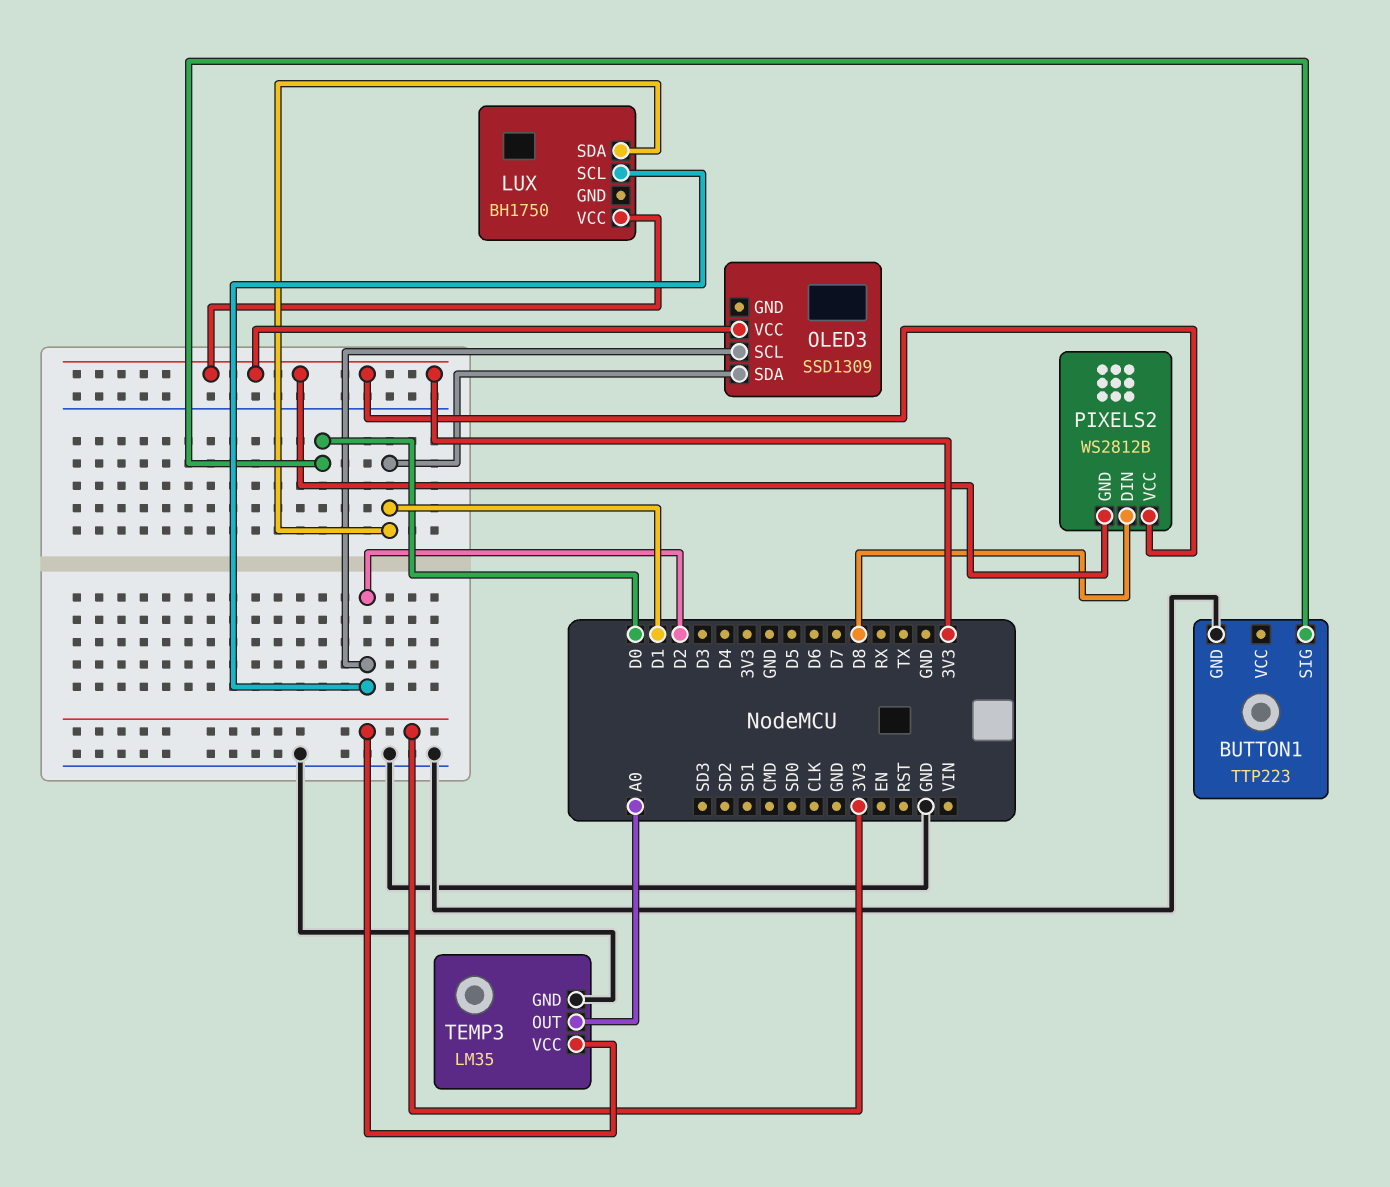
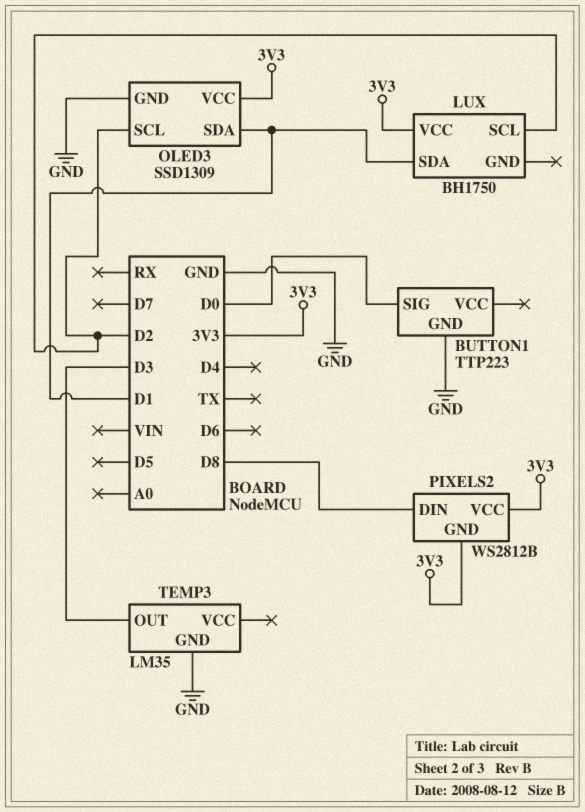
OLED3 pin GND: none -> GND
TEMP3 pin OUT: A0 -> D3
TEMP3 pin VCC: 3V3 -> none

